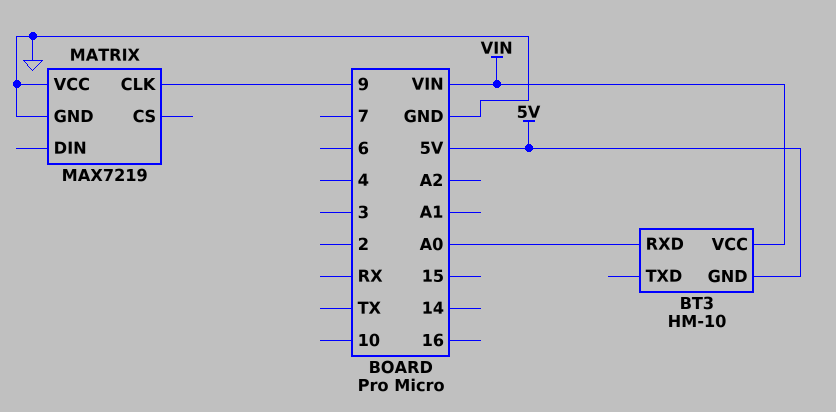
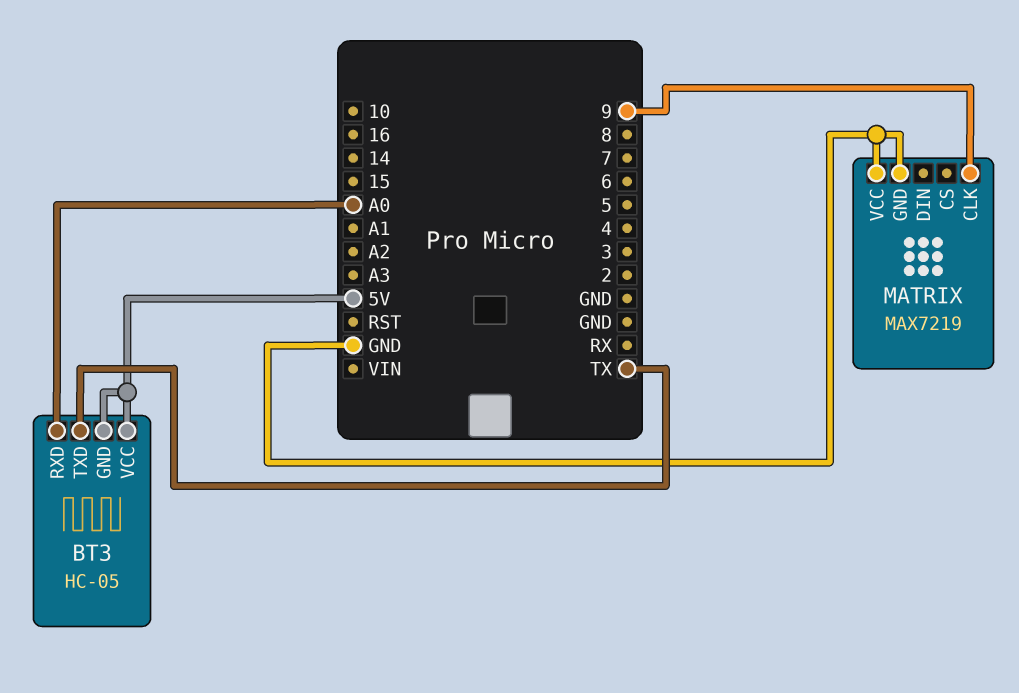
BT3: HM-10 -> HC-05
BT3 pin TXD: none -> TX
BT3 pin VCC: VIN -> 5V

